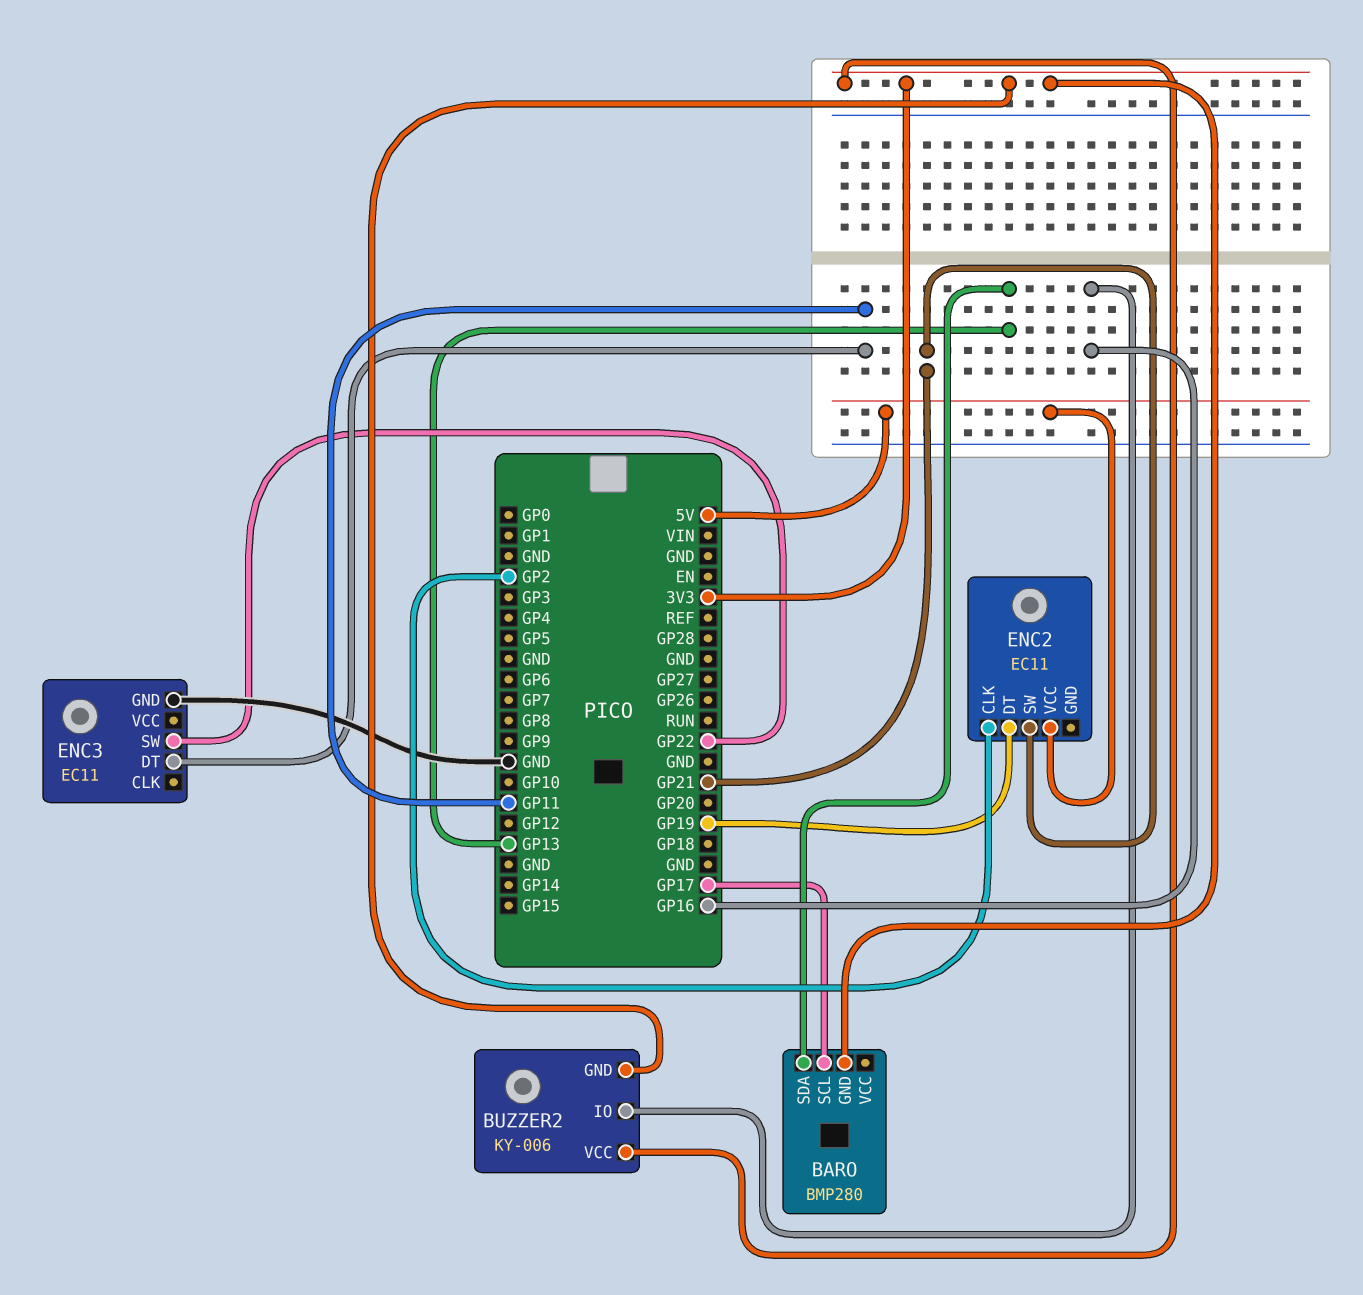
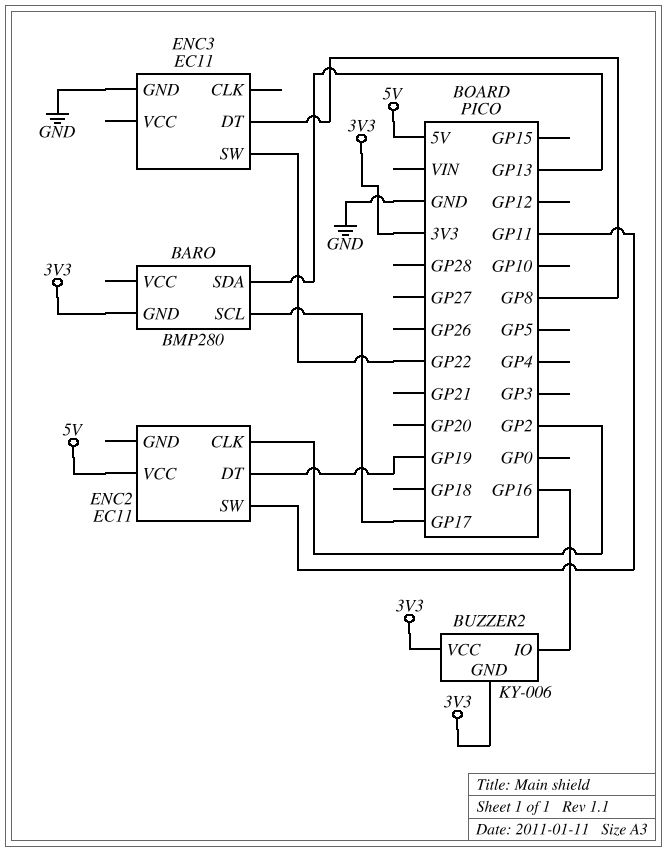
ENC2 pin SW: GP21 -> GP11
ENC3 pin DT: GP11 -> GP8

